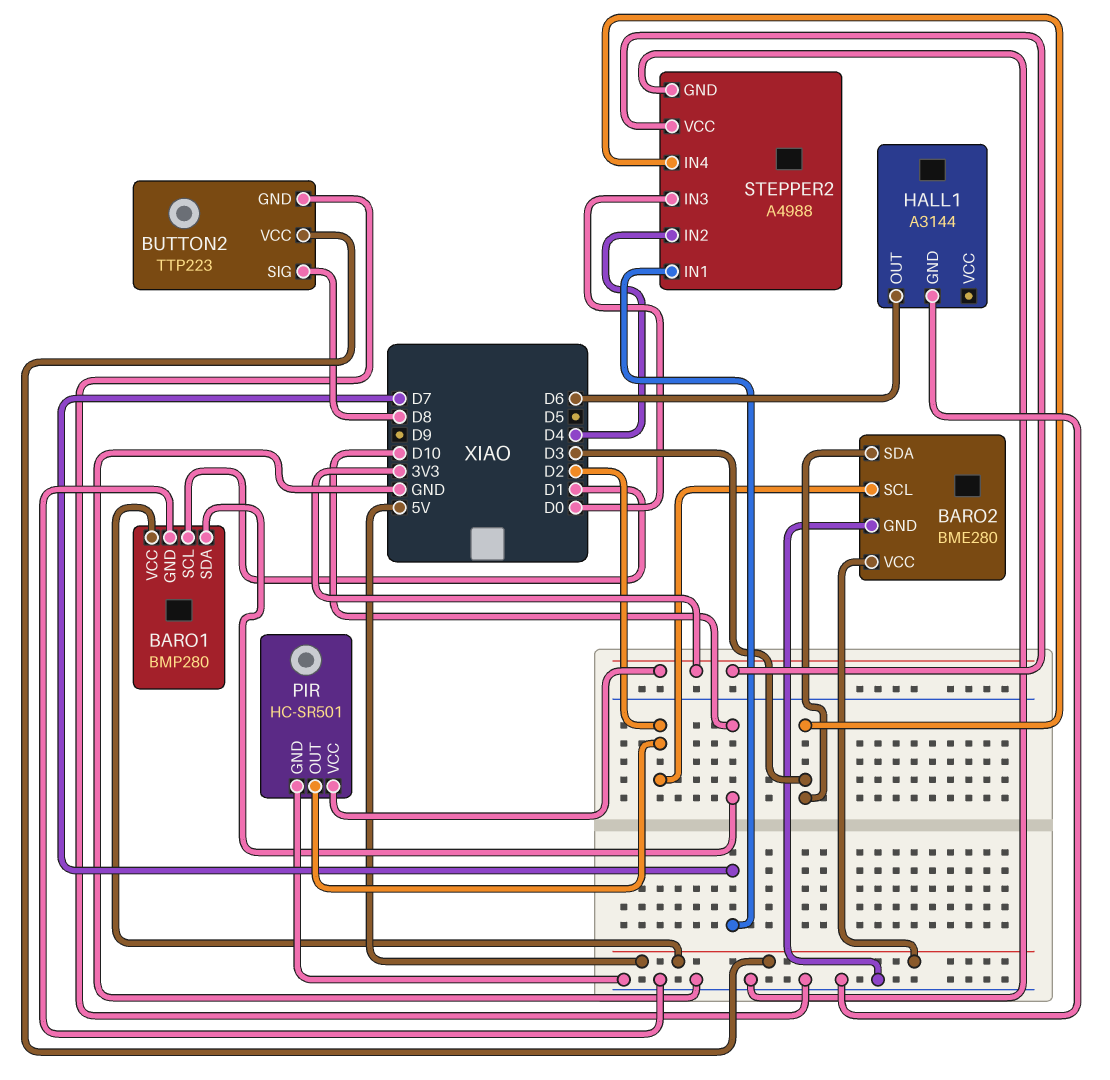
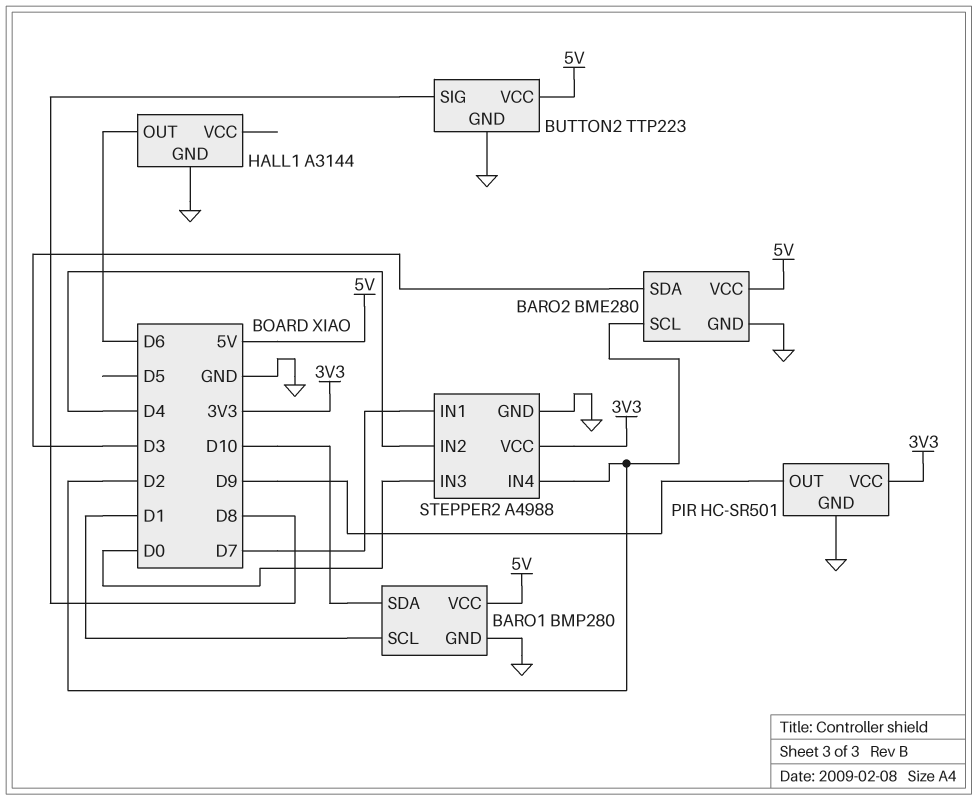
PIR pin OUT: D2 -> D9
STEPPER2 pin IN4: D3 -> D2

